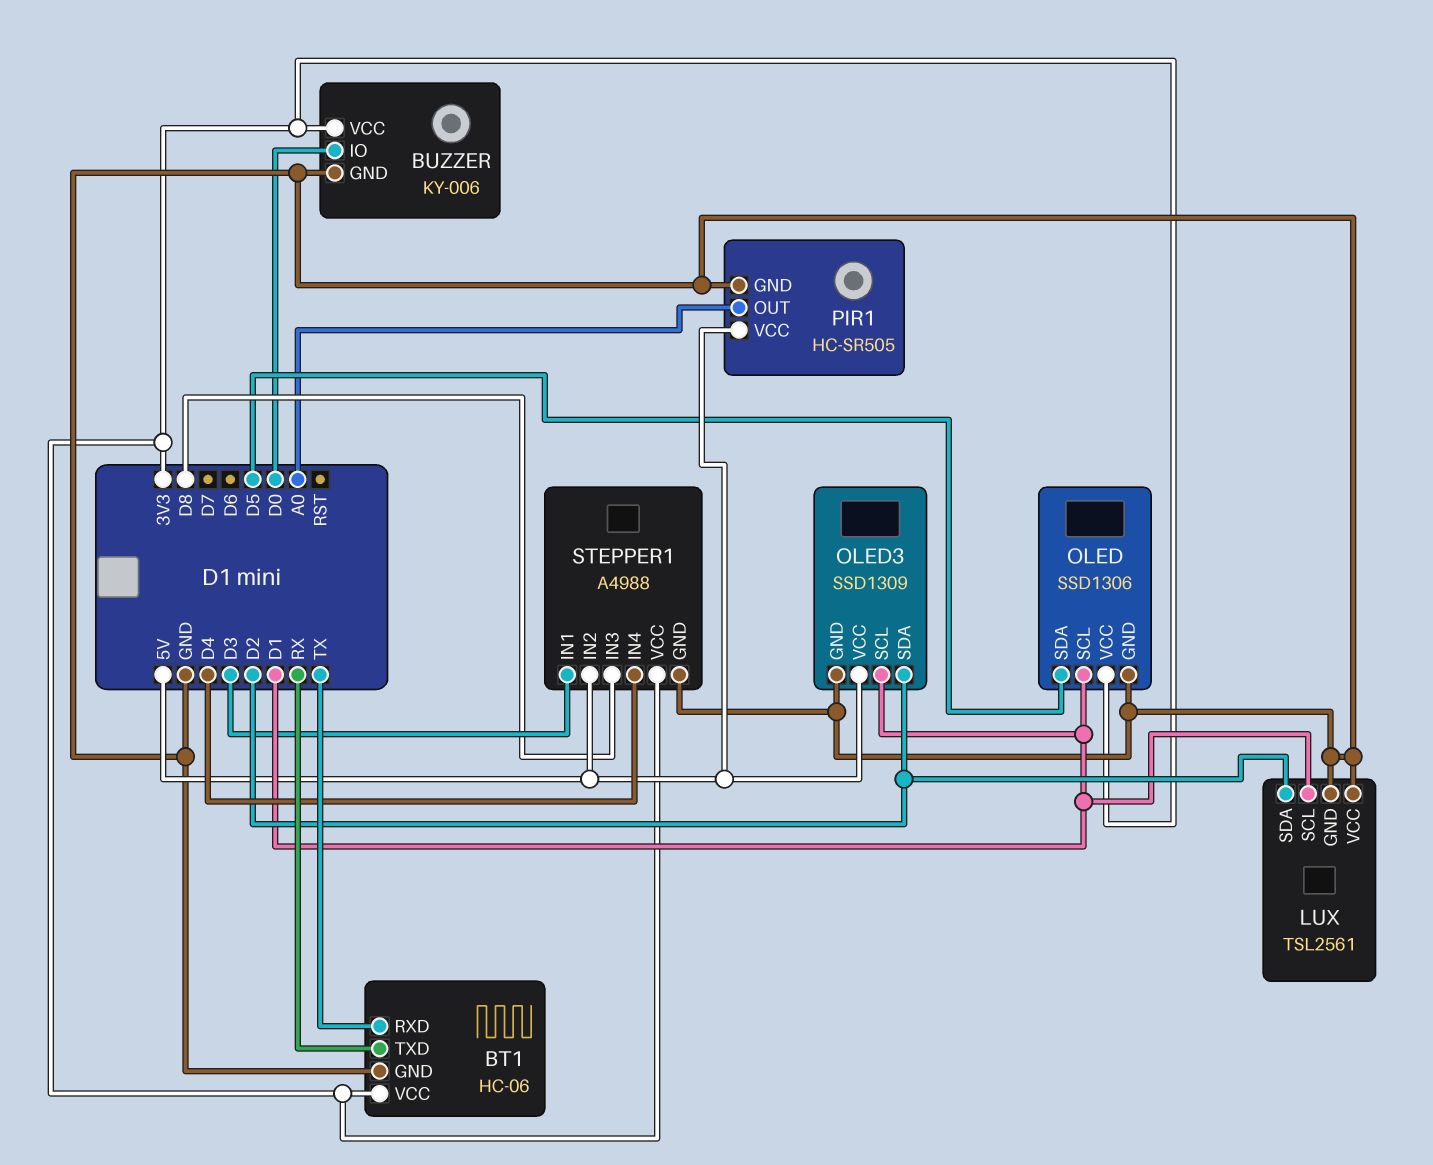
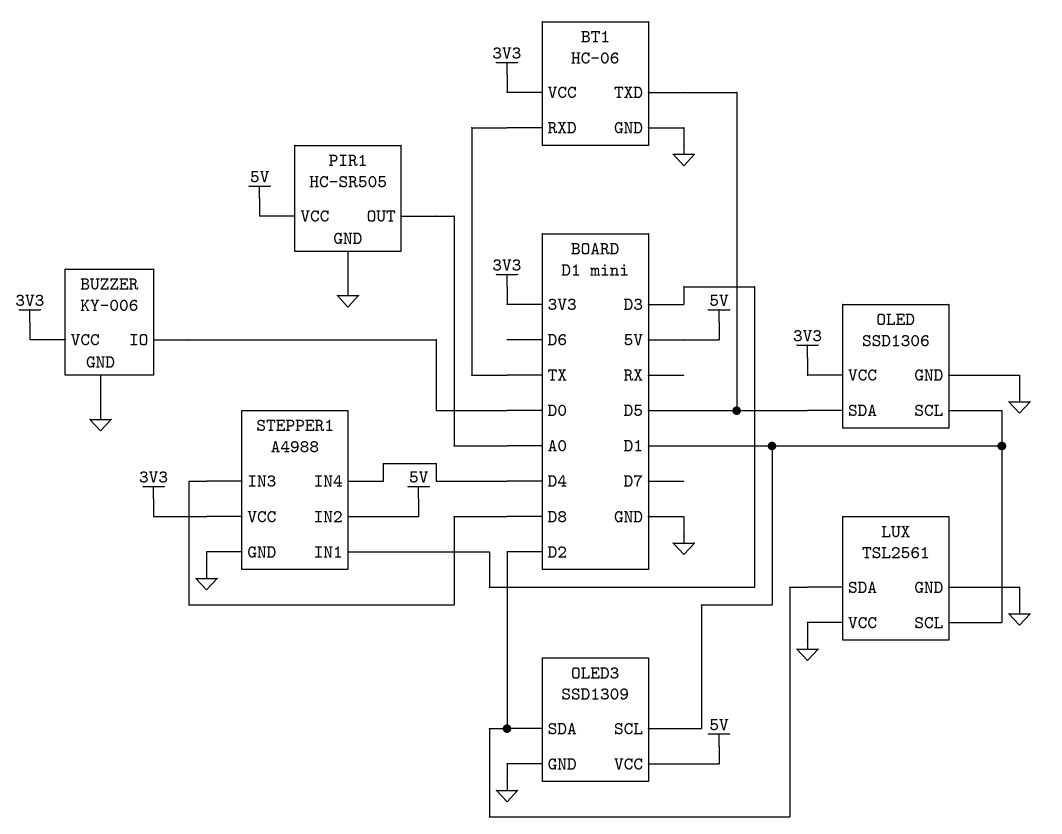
BT1 pin TXD: RX -> D5

